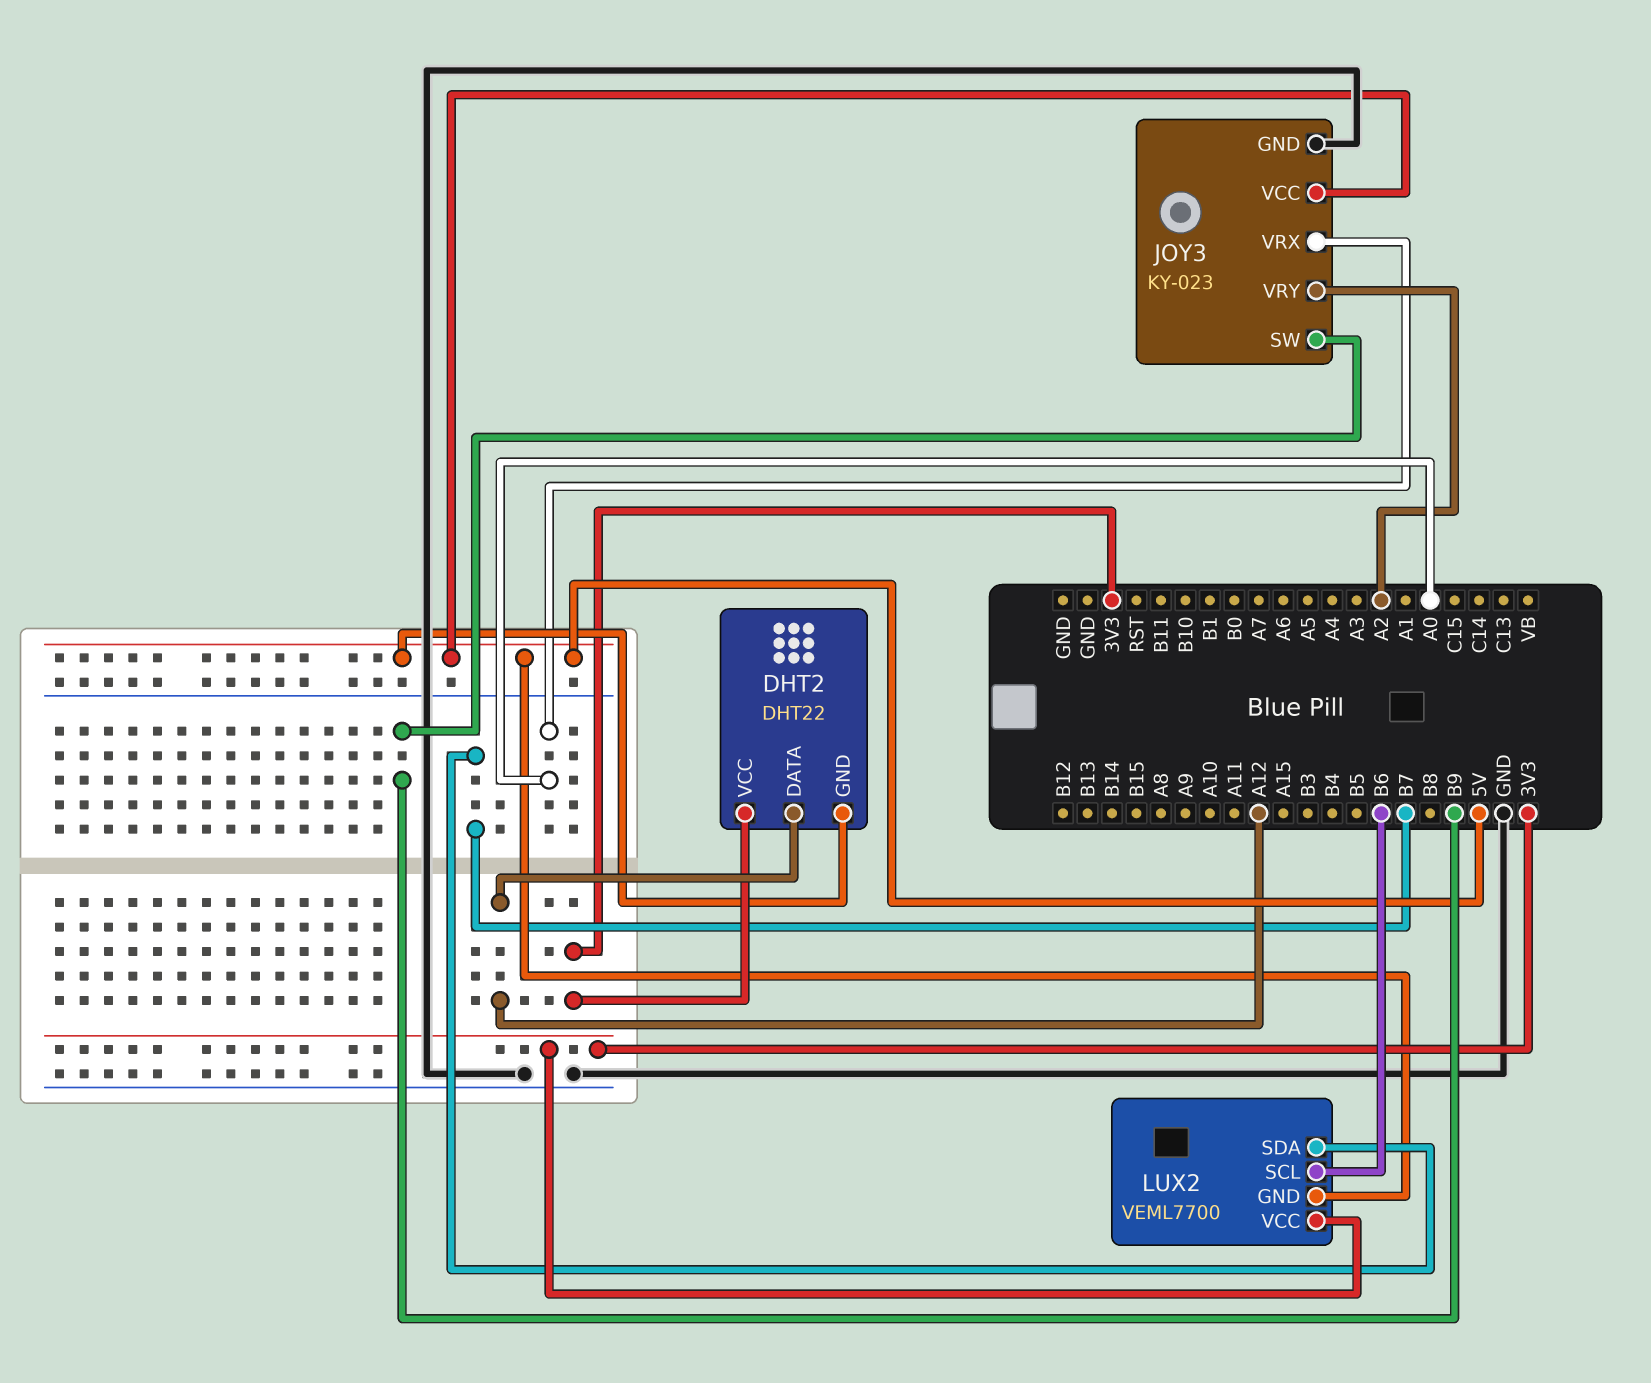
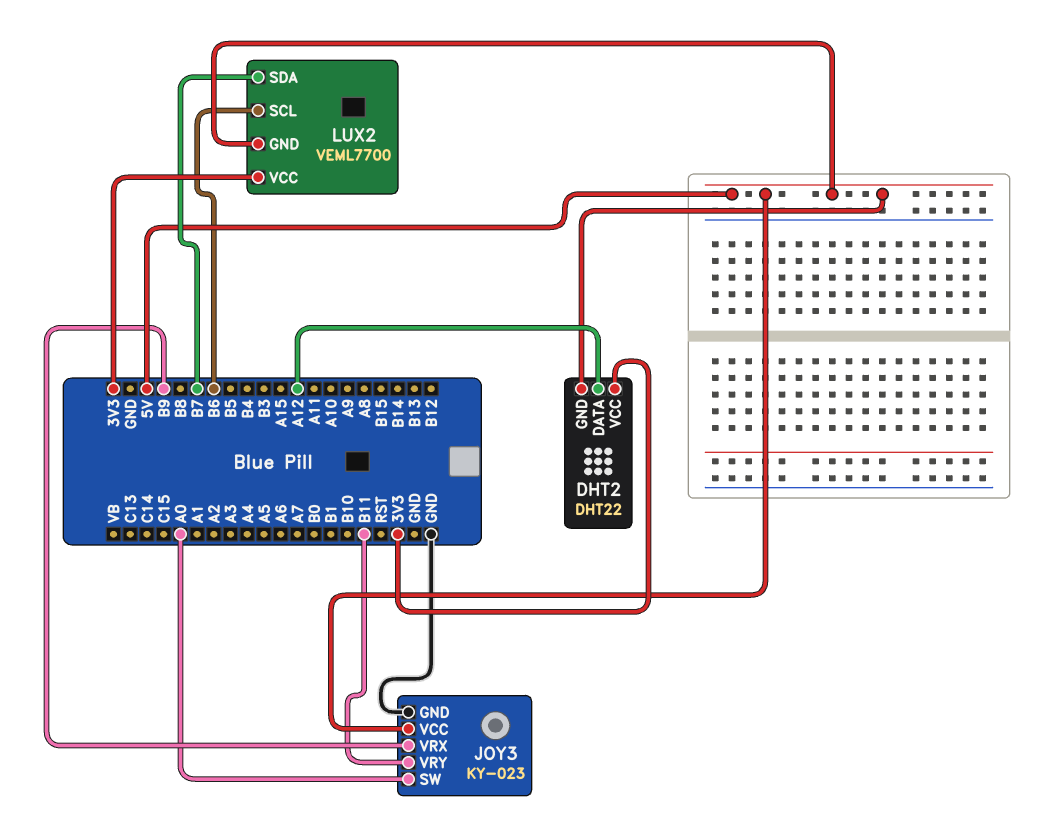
JOY3 pin SW: B9 -> A0
JOY3 pin VRX: A0 -> B9
JOY3 pin VRY: A2 -> B11

